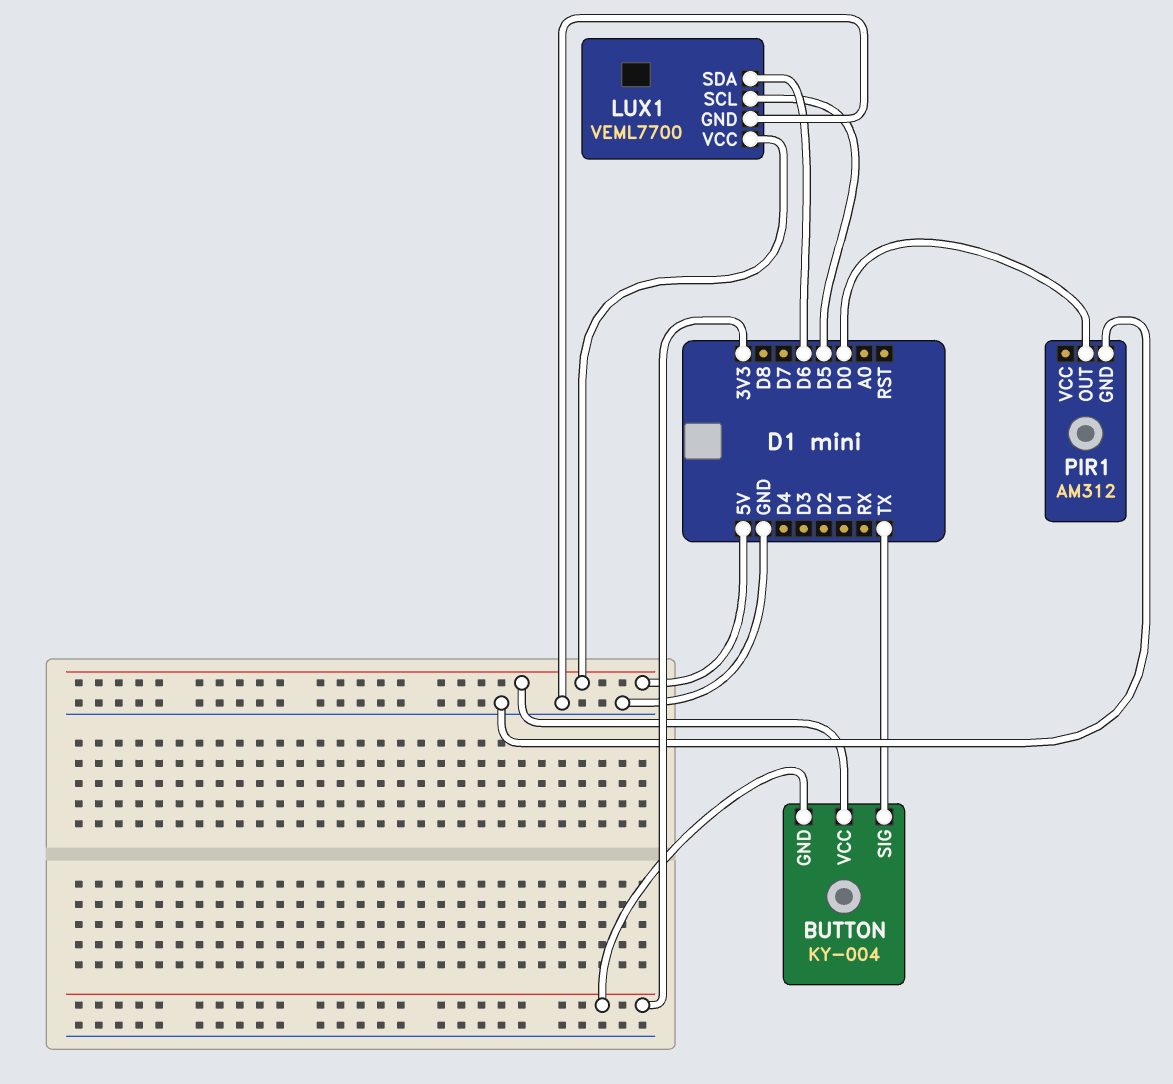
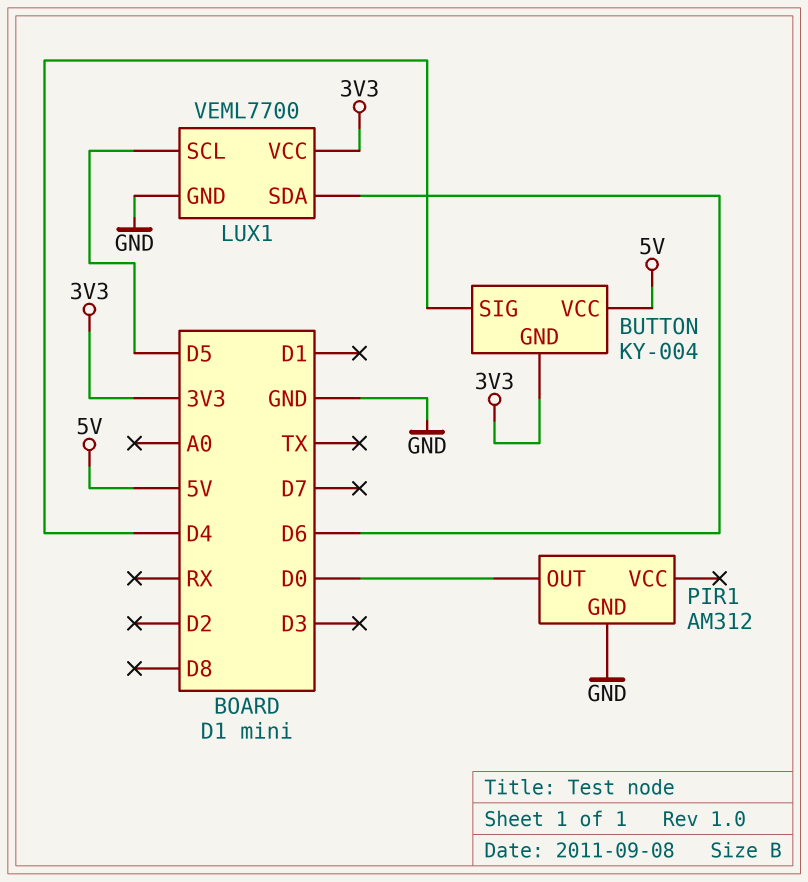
BUTTON pin SIG: TX -> D4
LUX1 pin VCC: 5V -> 3V3

